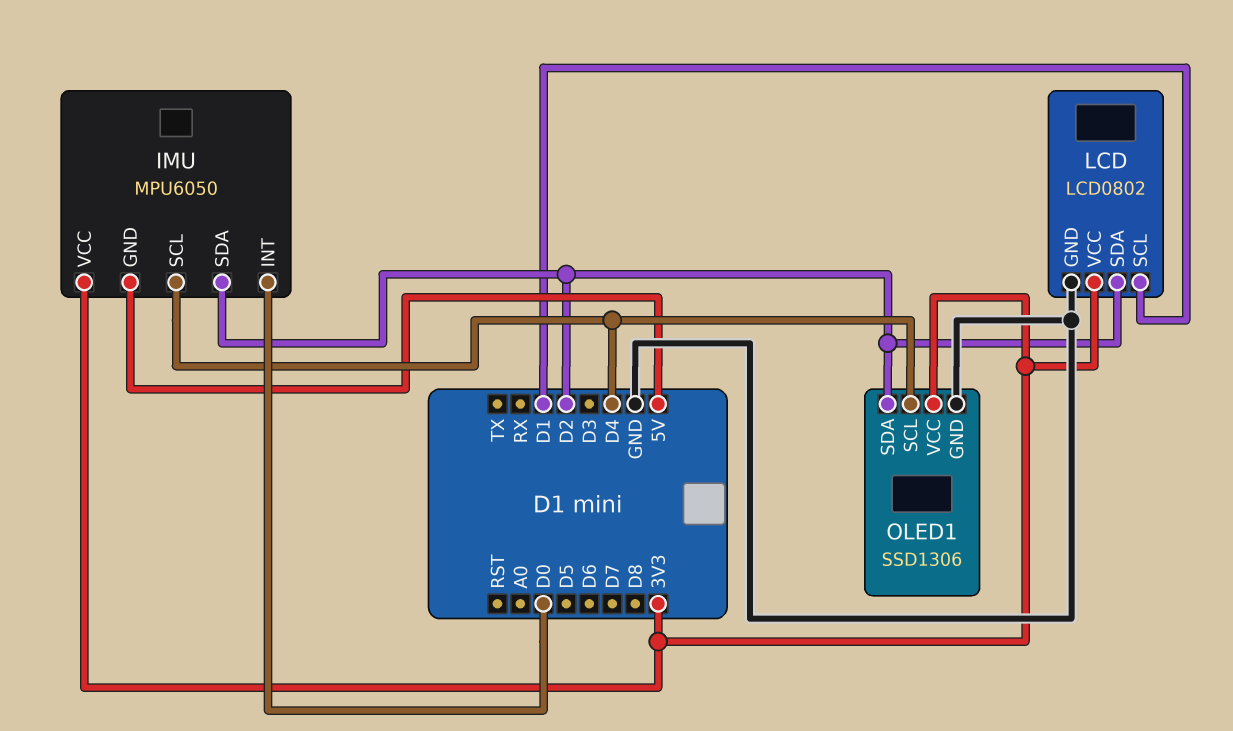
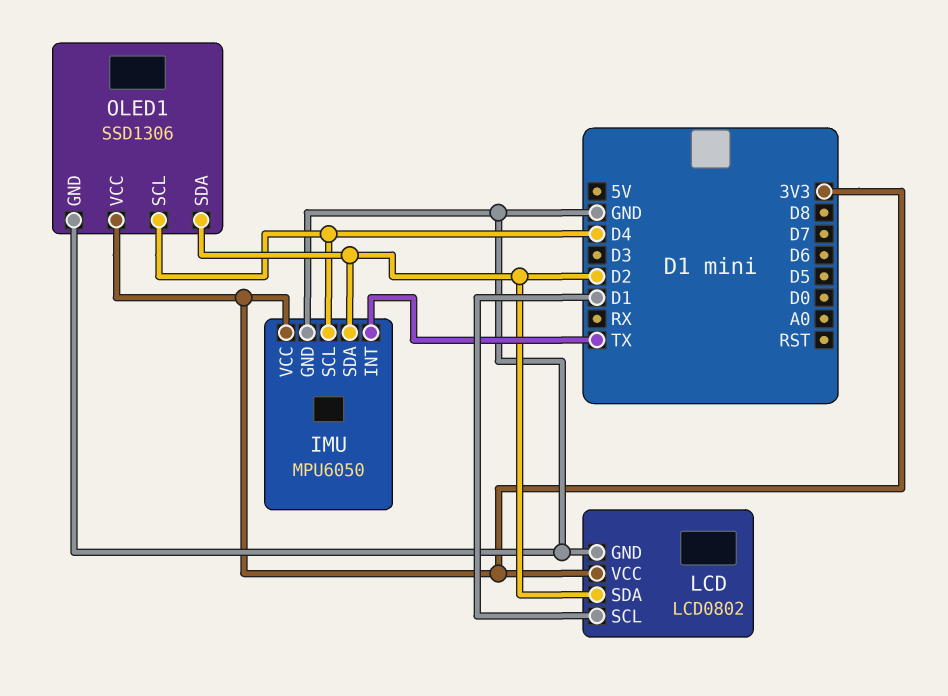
IMU pin GND: 5V -> GND
IMU pin INT: D0 -> TX

